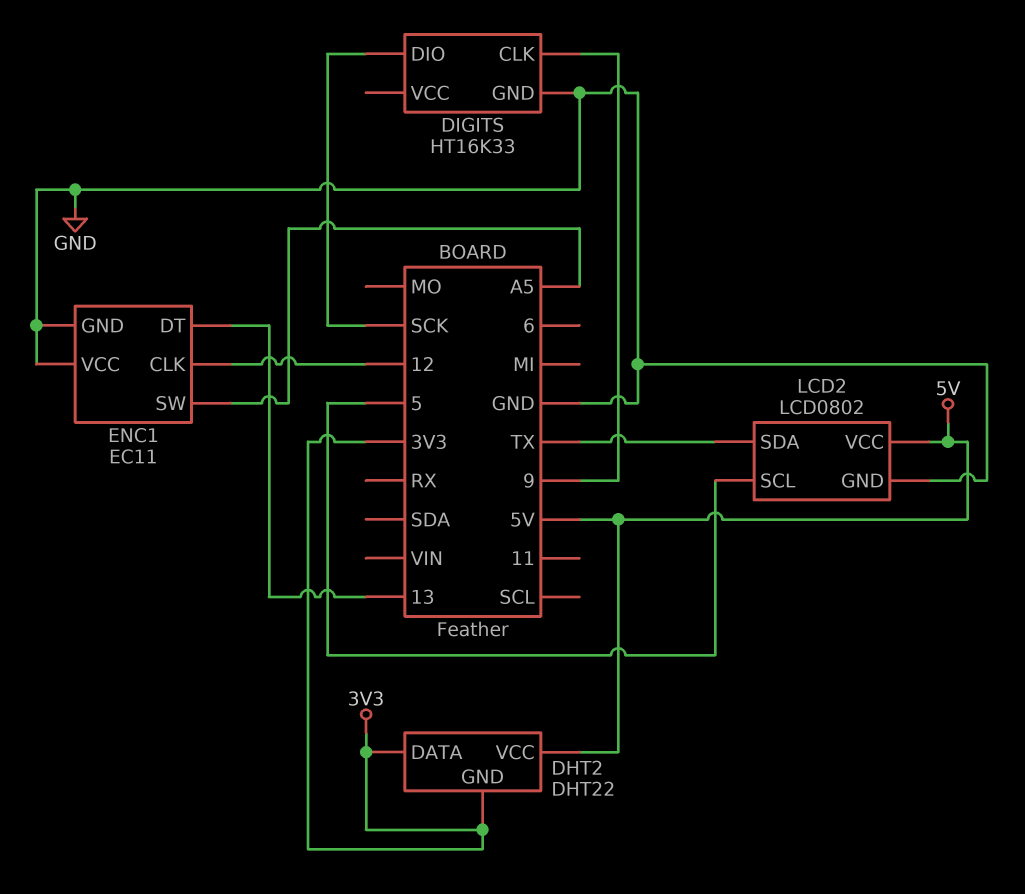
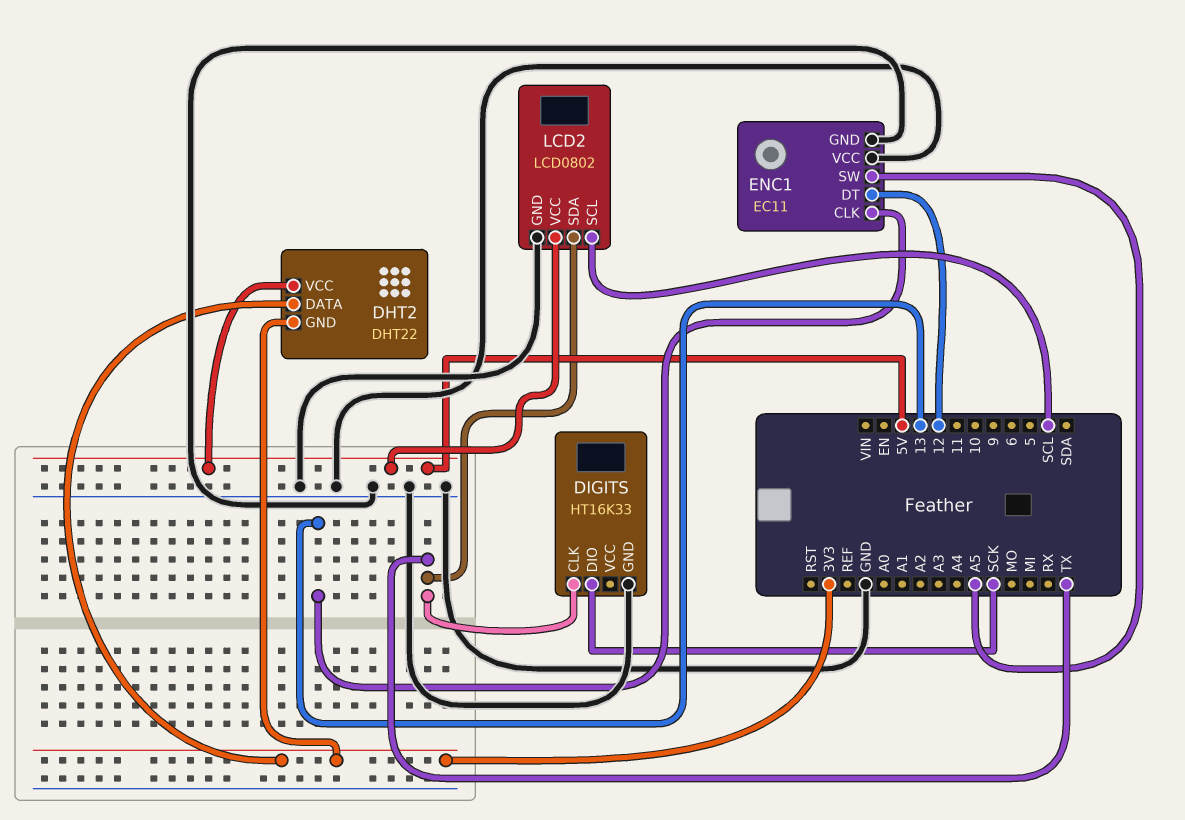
DIGITS pin CLK: 9 -> TX
ENC1 pin CLK: 12 -> 13
ENC1 pin DT: 13 -> 12
LCD2 pin SCL: 5 -> SCL

